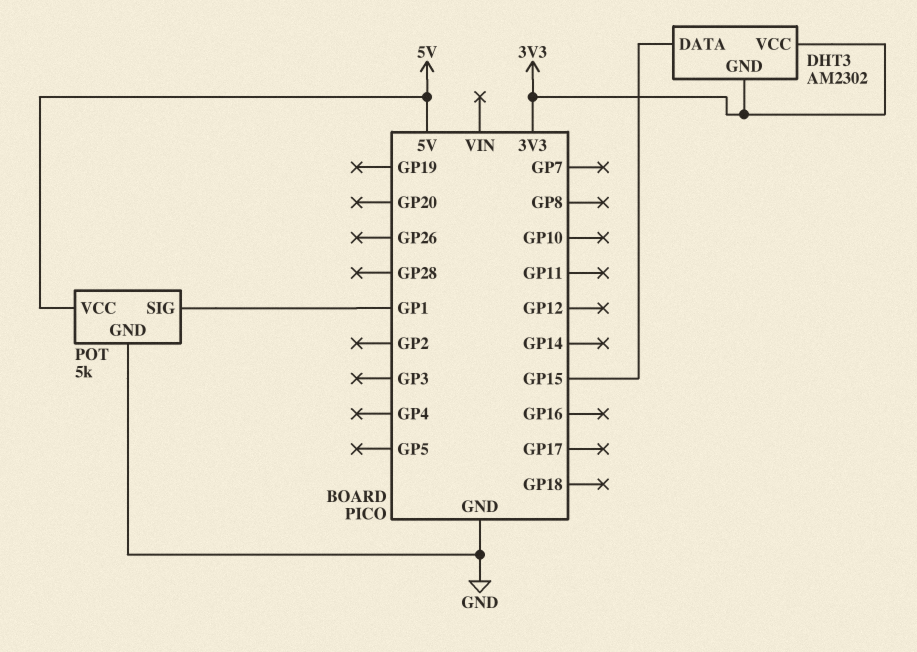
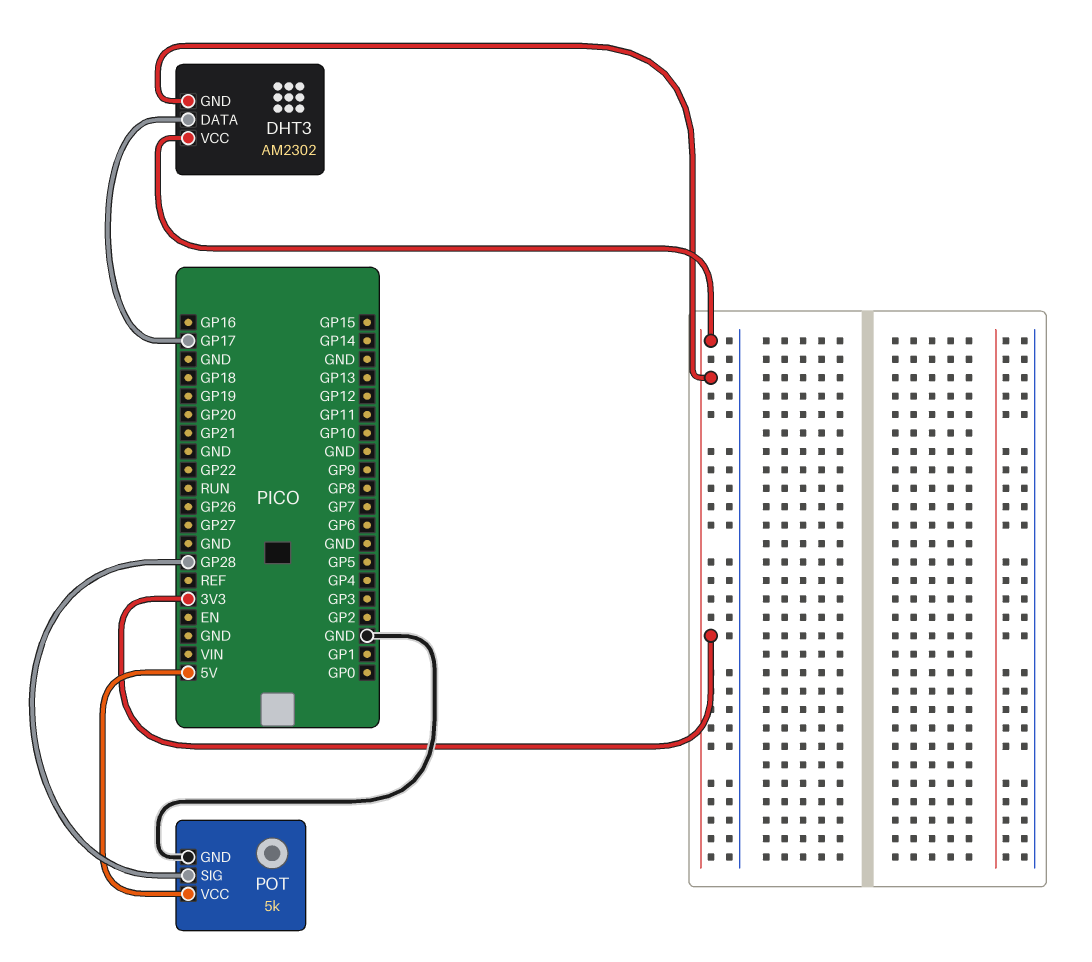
DHT3 pin DATA: GP15 -> GP17
POT pin SIG: GP1 -> GP28

